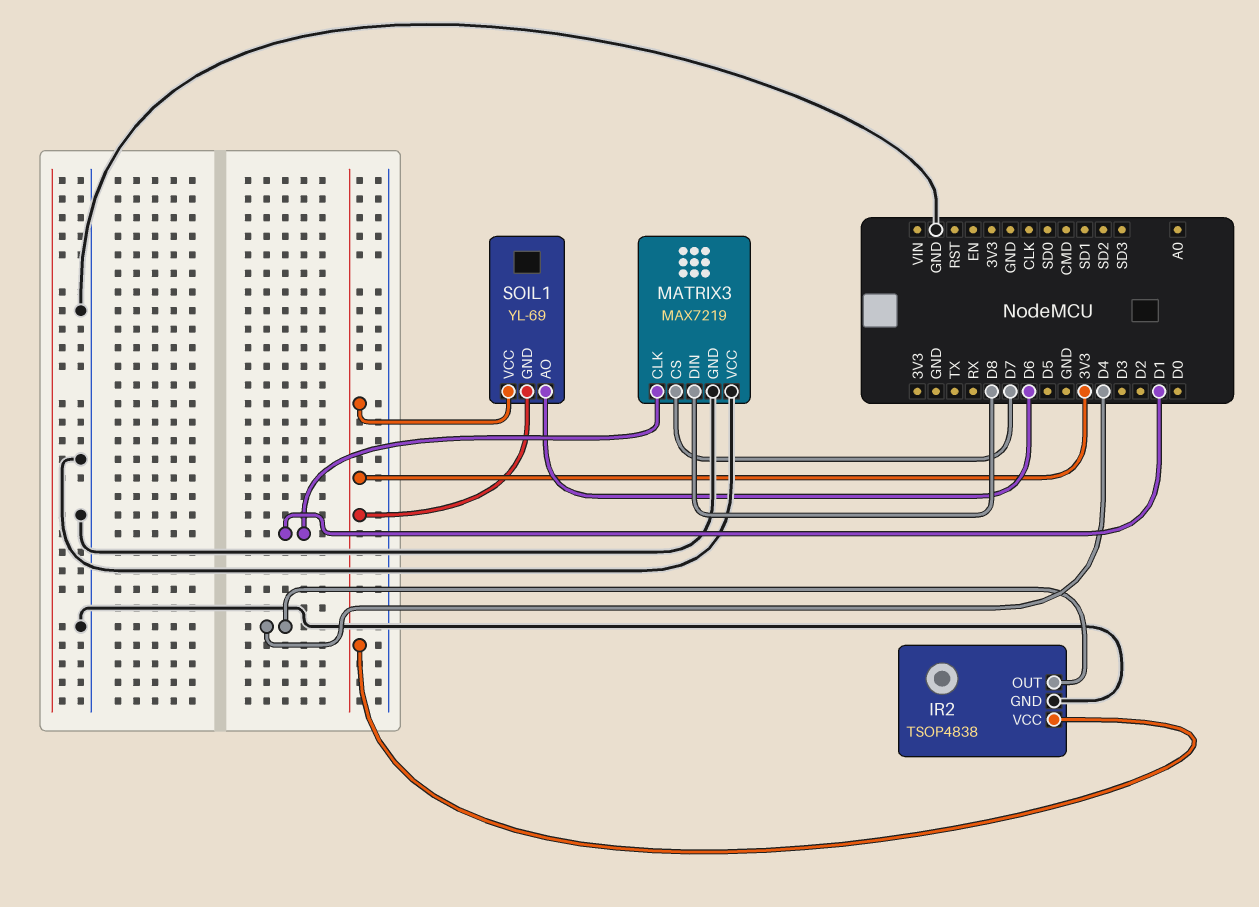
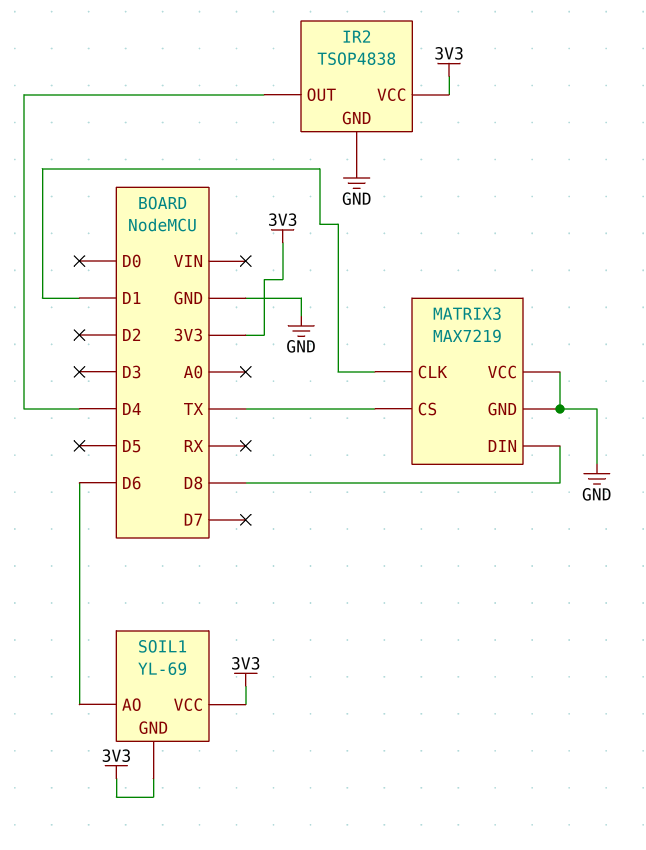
MATRIX3 pin CS: D7 -> TX

